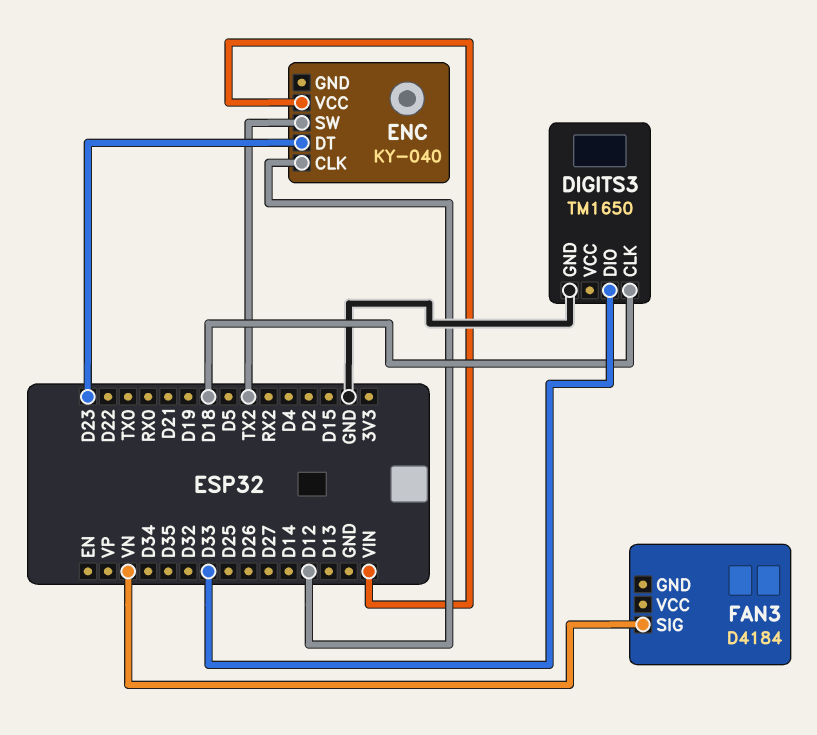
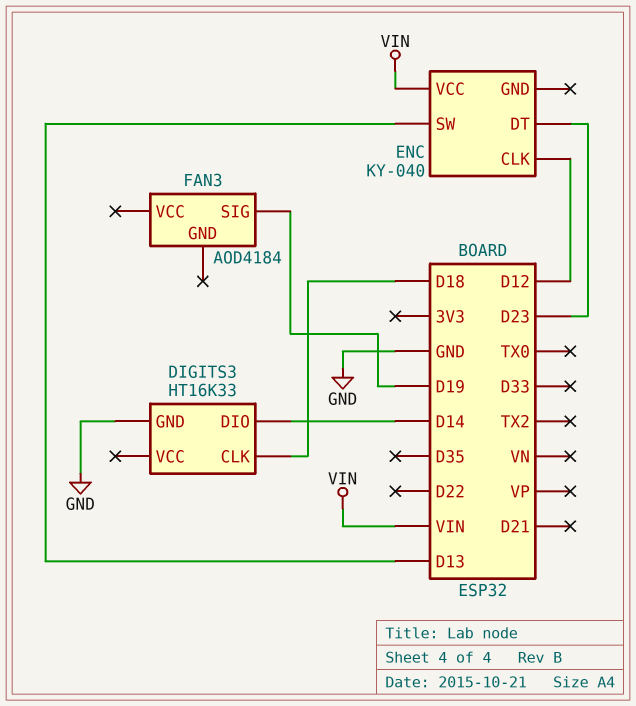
DIGITS3: TM1650 -> HT16K33
DIGITS3 pin DIO: D33 -> D14
ENC pin SW: TX2 -> D13
FAN3: D4184 -> AOD4184
FAN3 pin SIG: VN -> D19

